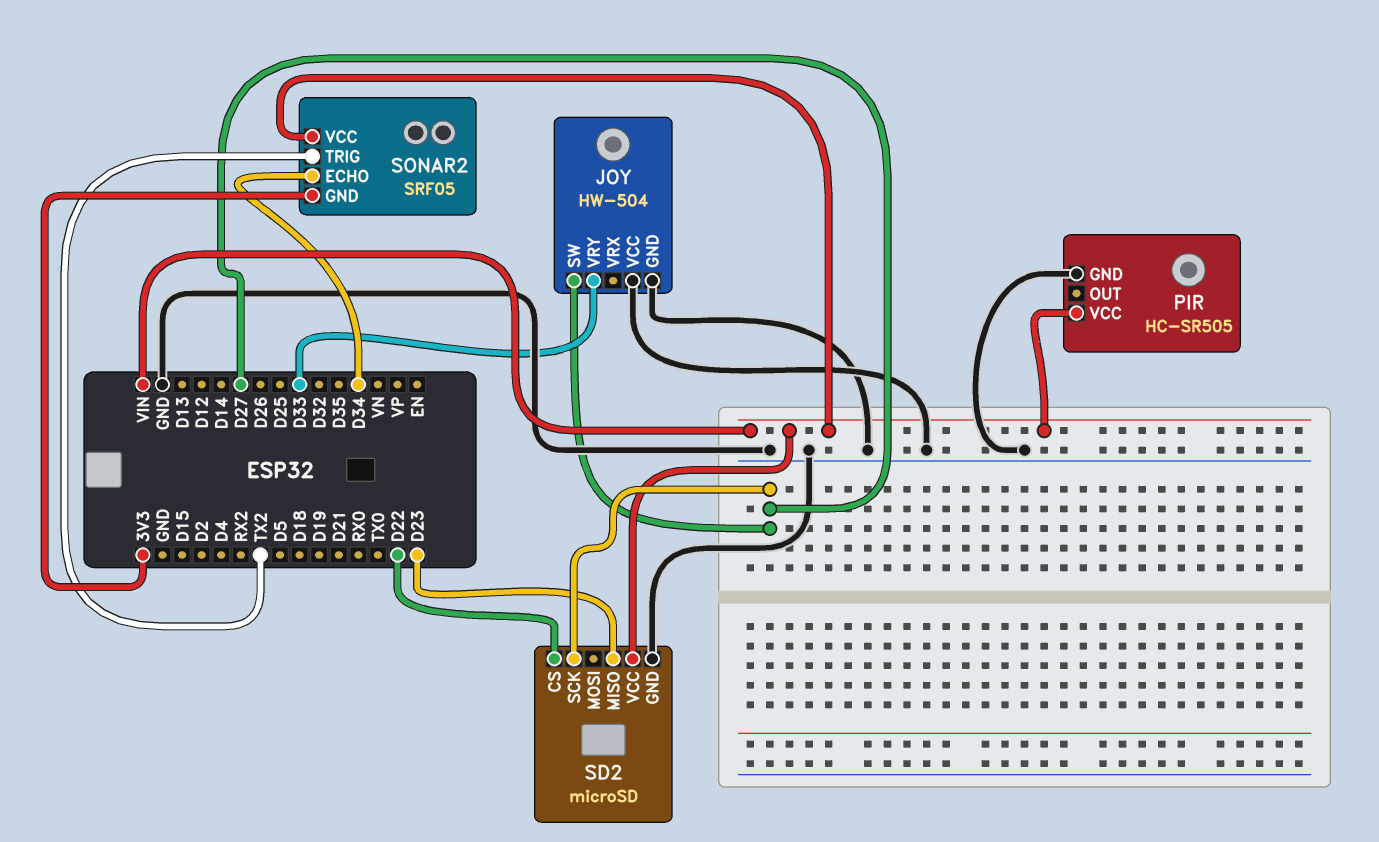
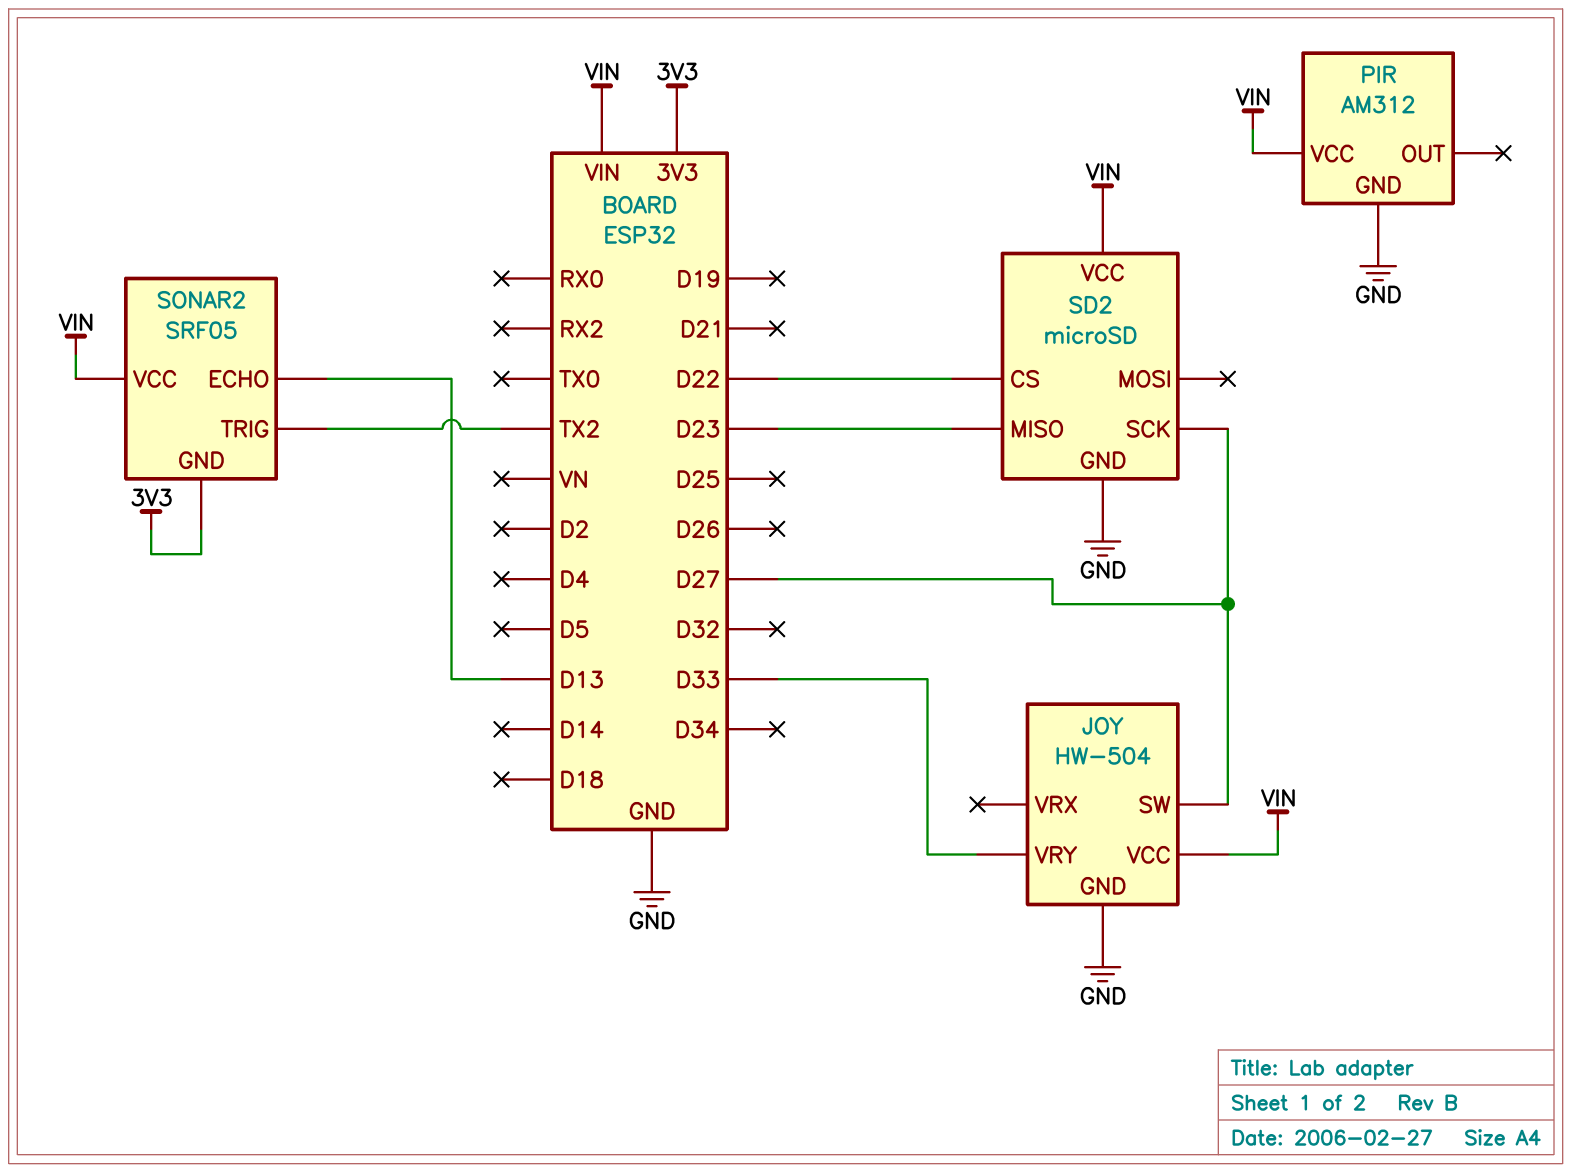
JOY pin VCC: GND -> VIN
PIR: HC-SR505 -> AM312
SONAR2 pin ECHO: D34 -> D13

